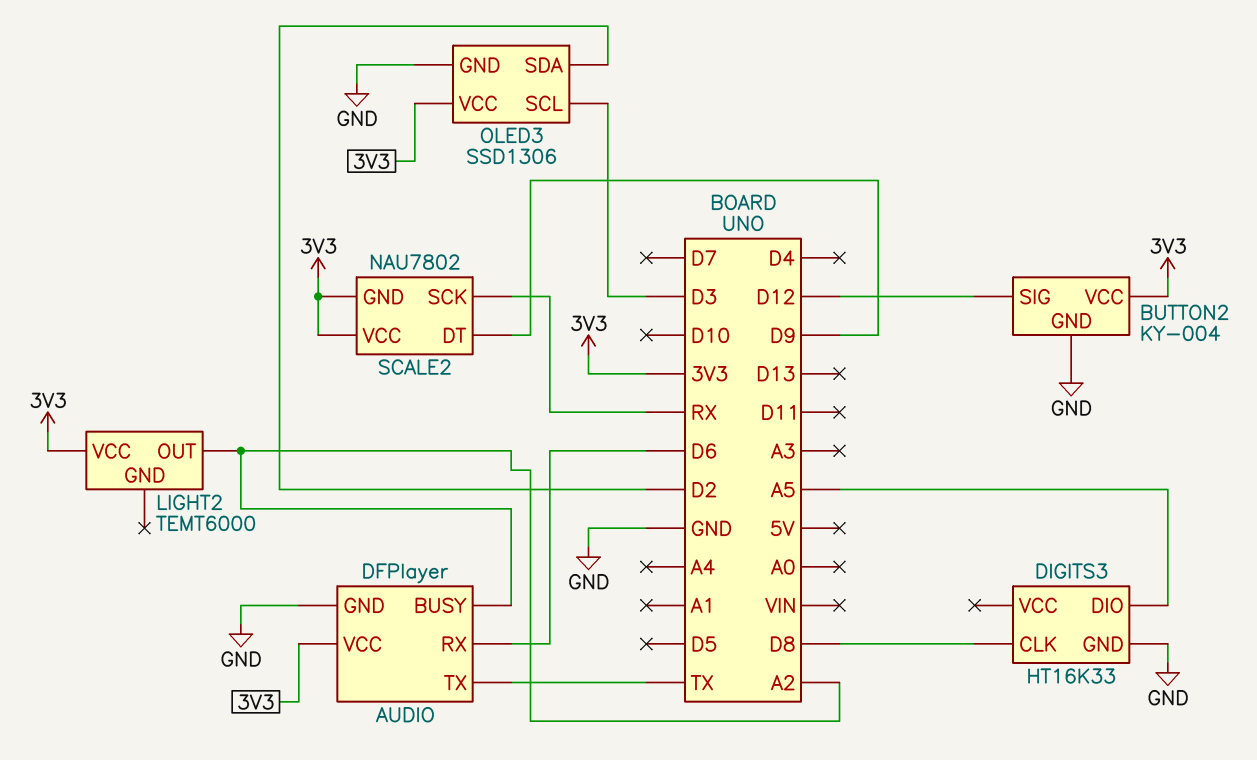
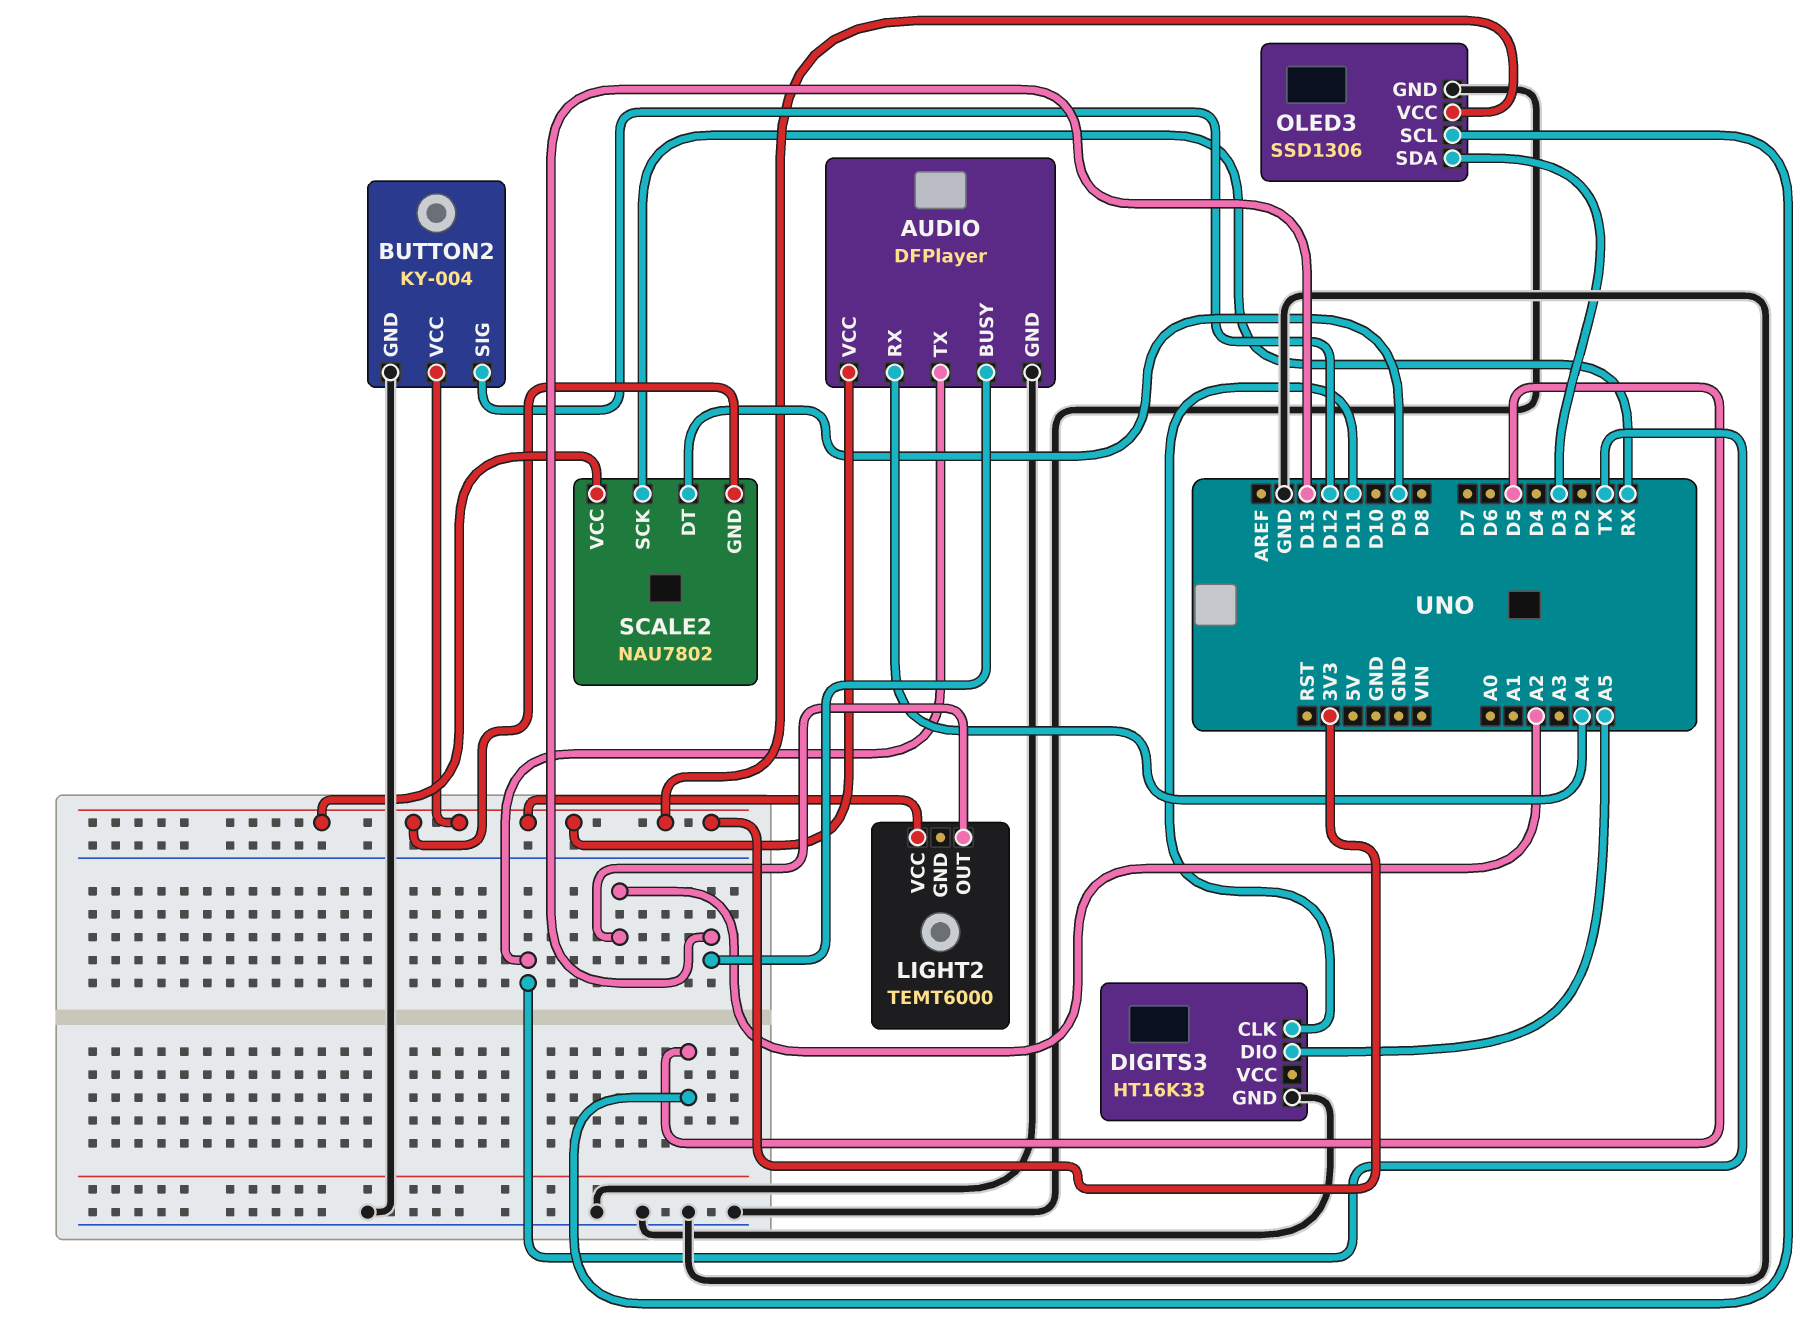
AUDIO pin BUSY: A2 -> D13
AUDIO pin RX: D6 -> A4
DIGITS3 pin CLK: D8 -> D11
OLED3 pin SCL: D3 -> D5
OLED3 pin SDA: D2 -> D3

